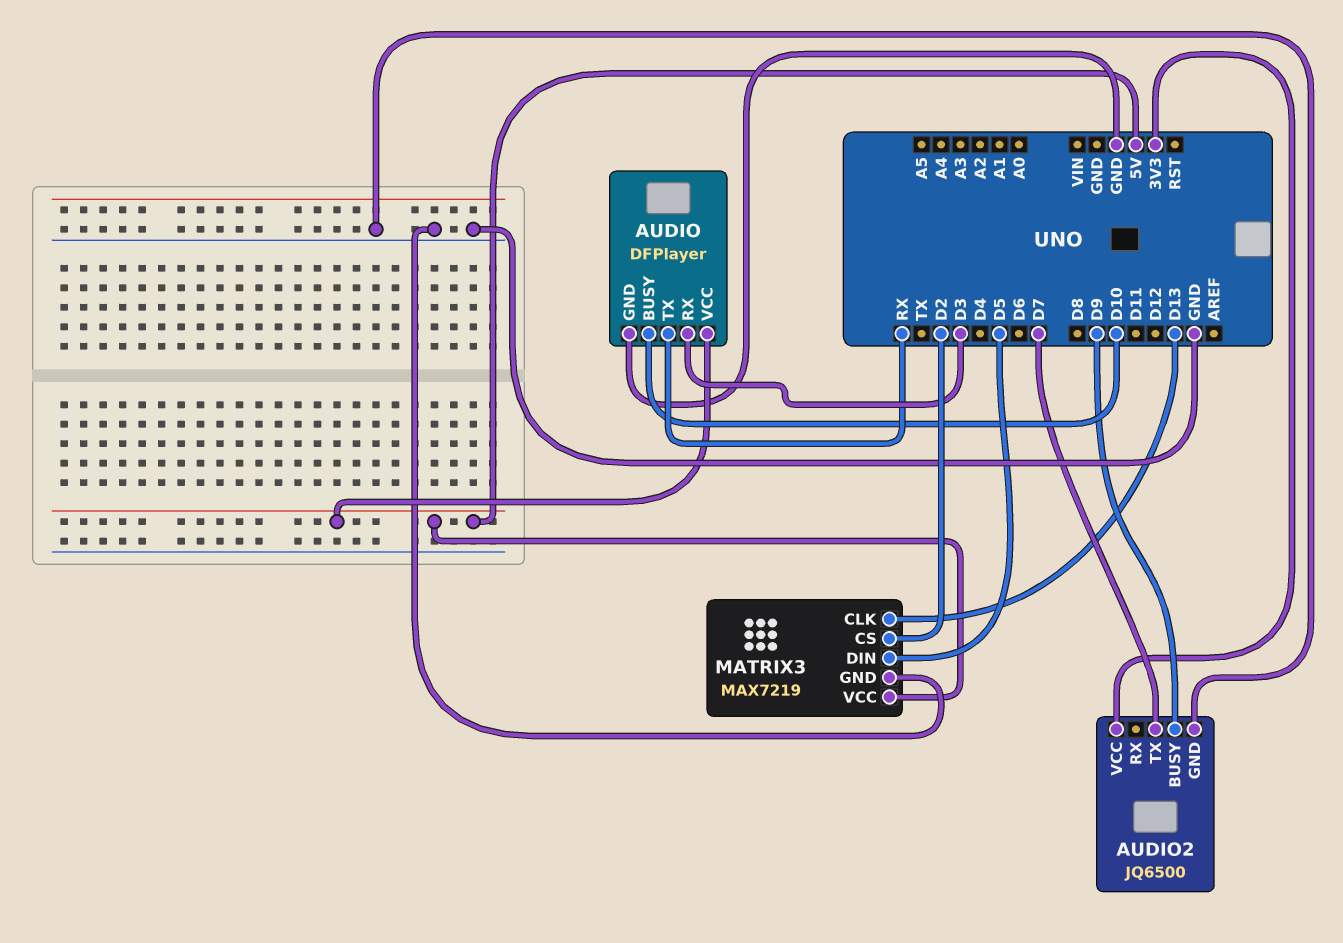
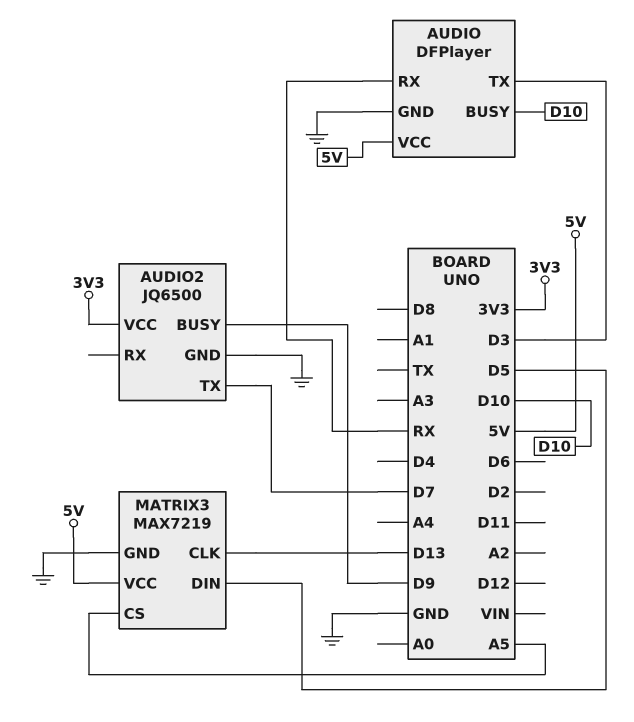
AUDIO pin RX: D3 -> RX
AUDIO pin TX: RX -> D3
MATRIX3 pin CS: D2 -> A5

